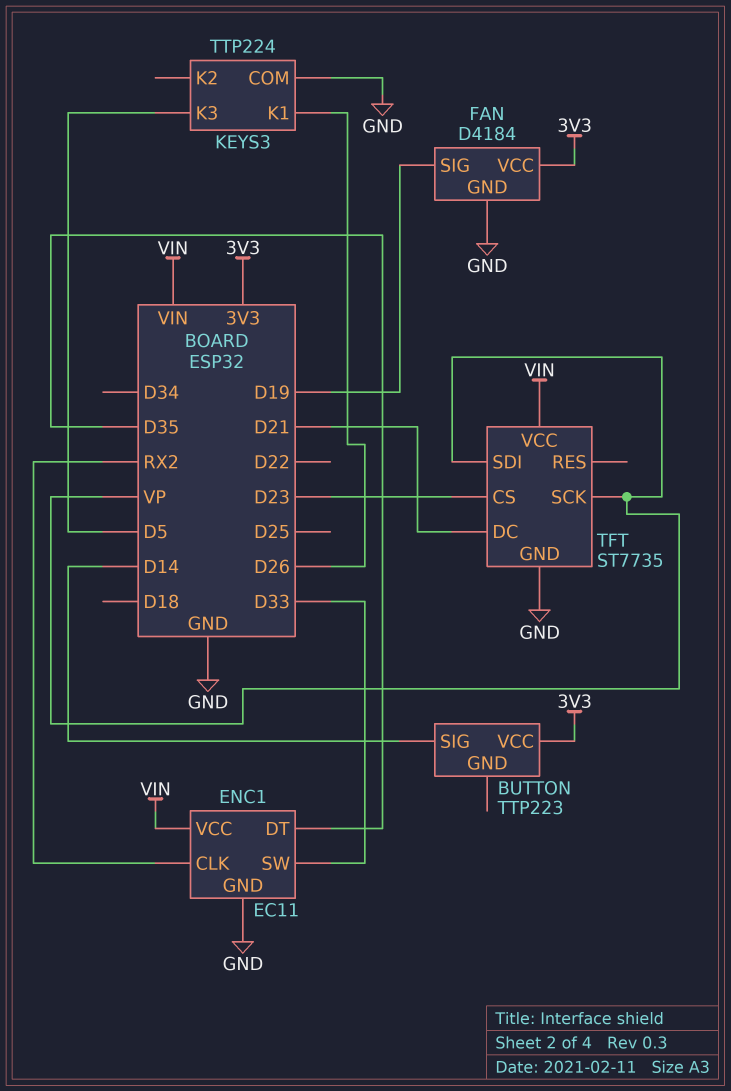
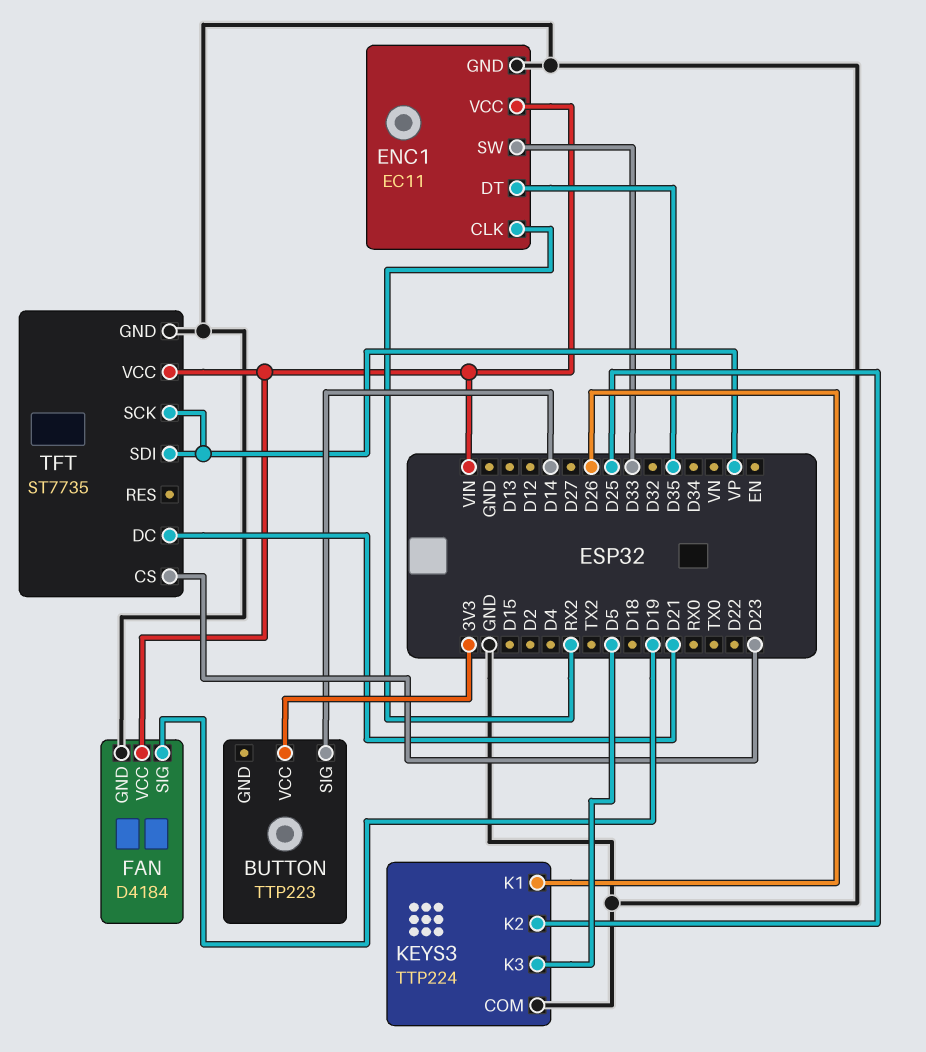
FAN pin VCC: 3V3 -> VIN
KEYS3 pin K2: none -> D25

